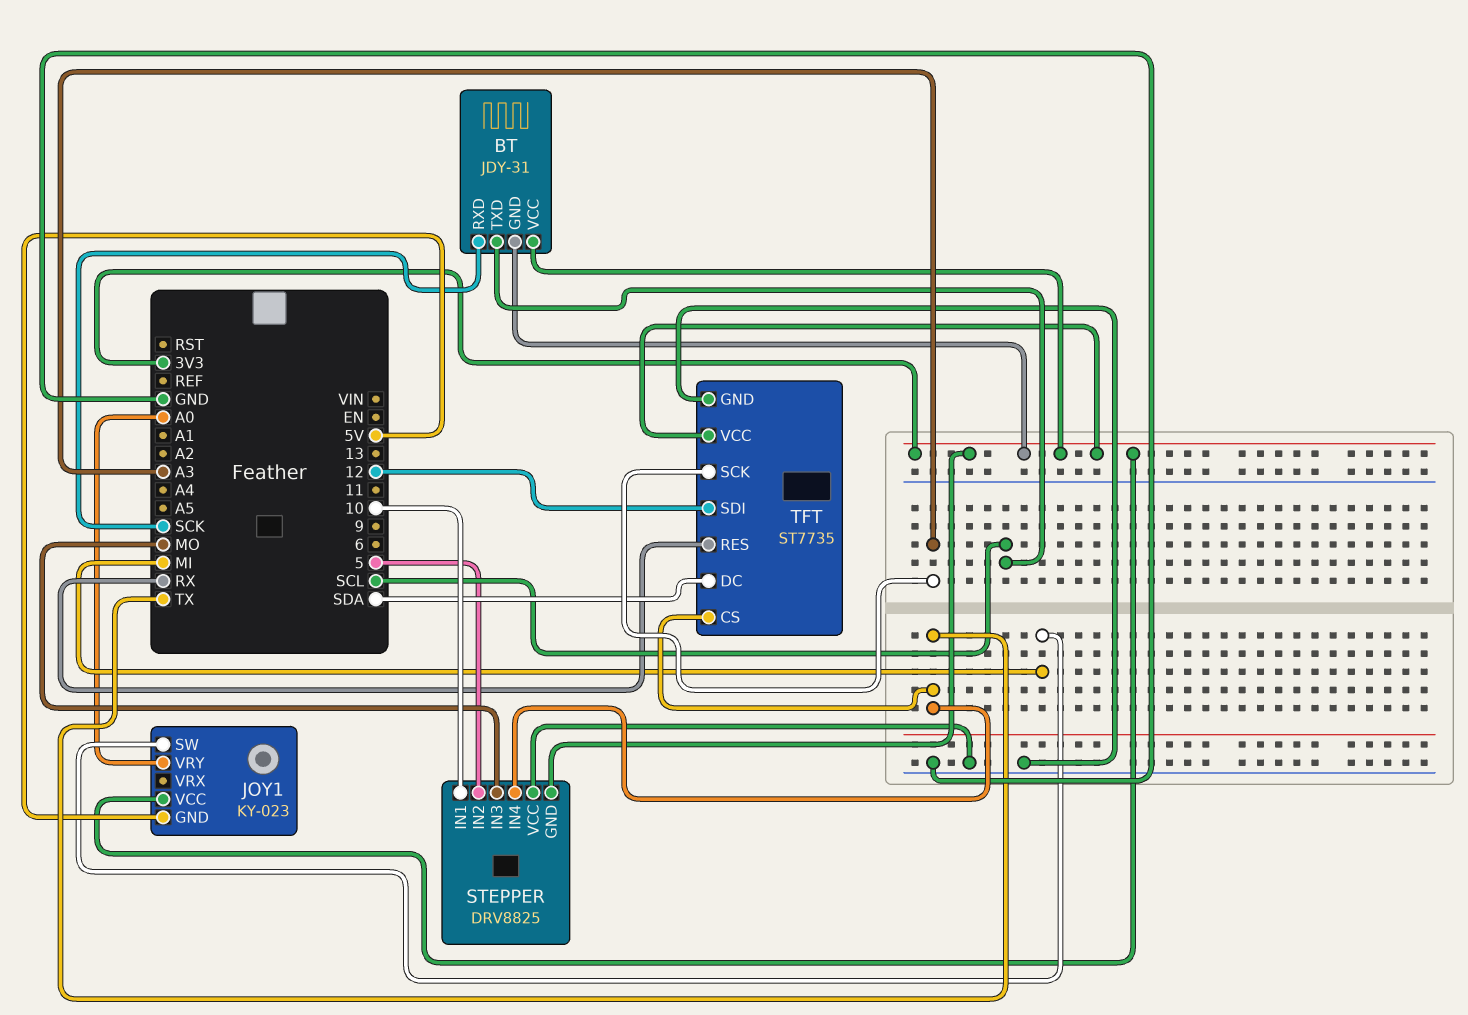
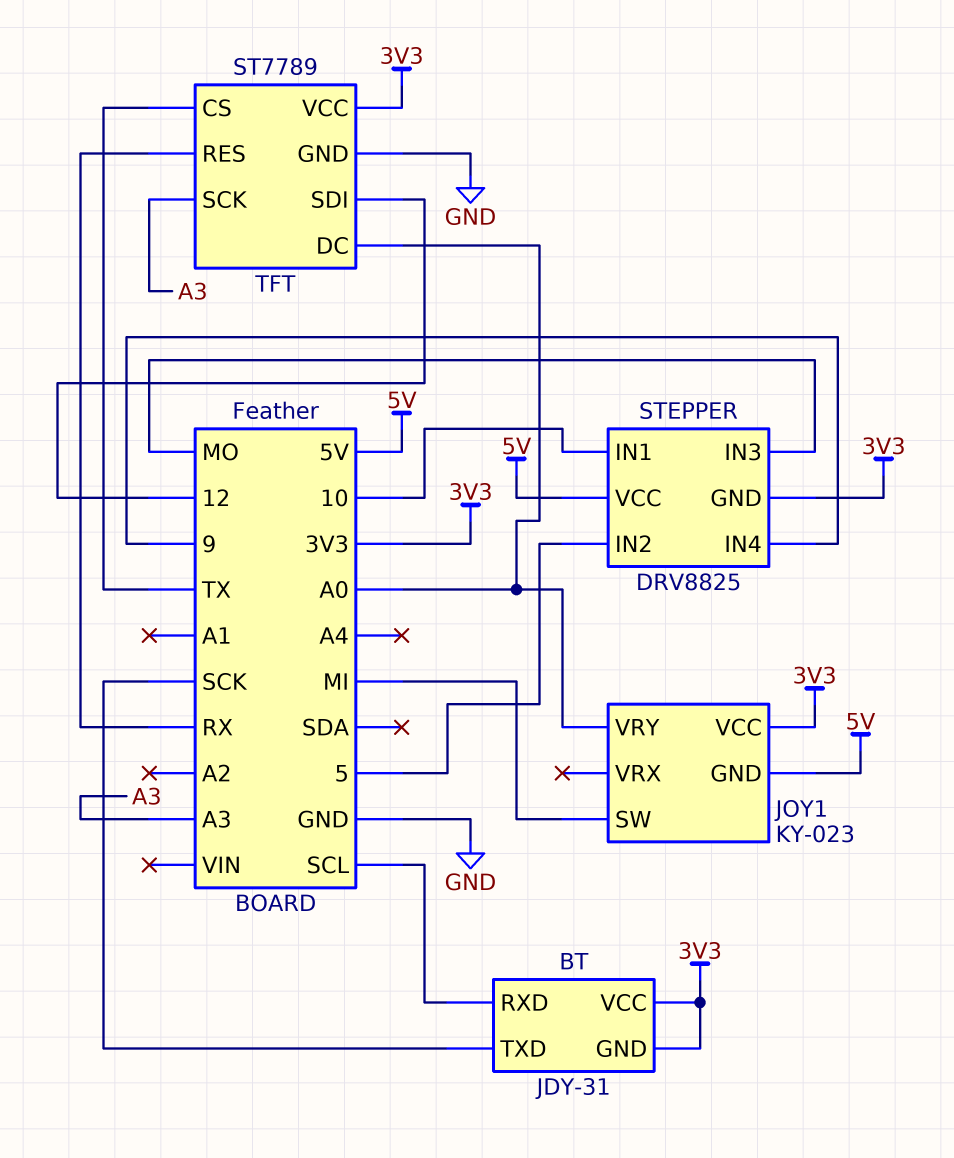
BT pin RXD: SCK -> SCL
BT pin TXD: SCL -> SCK
STEPPER pin IN4: TX -> 9
STEPPER pin VCC: GND -> 5V
TFT: ST7735 -> ST7789
TFT pin DC: SDA -> A0

